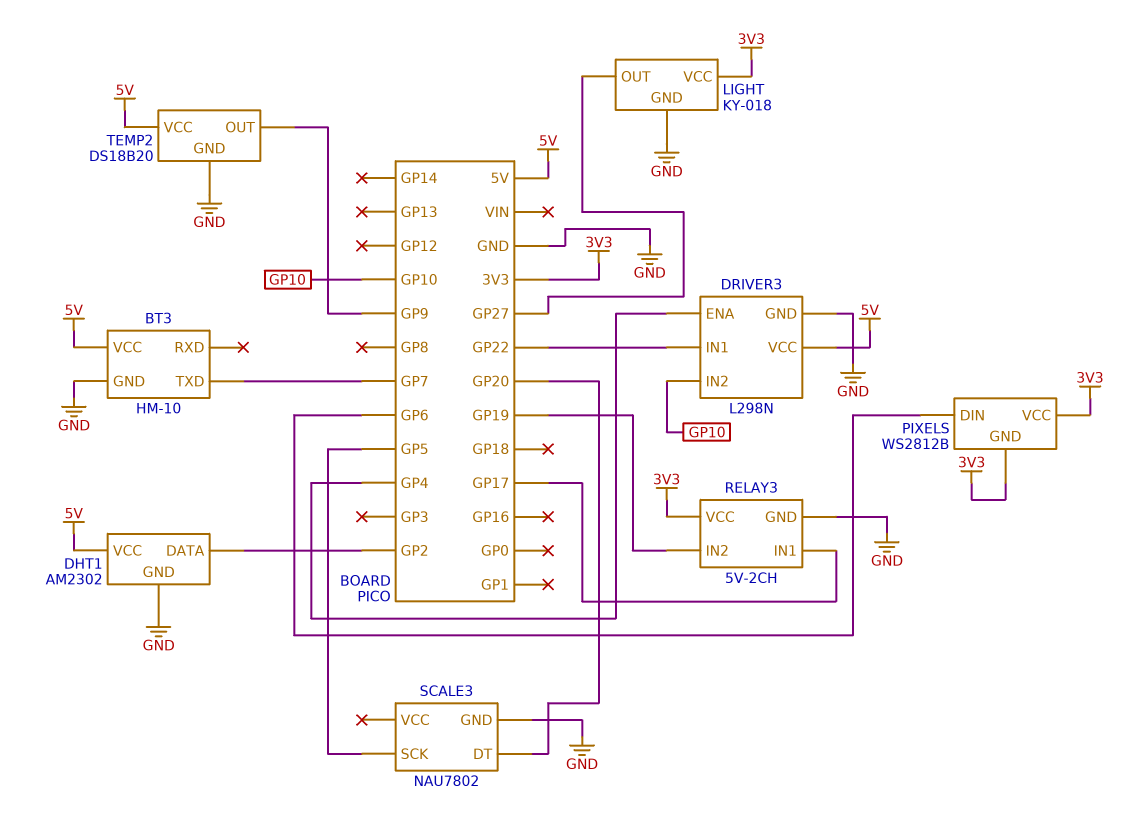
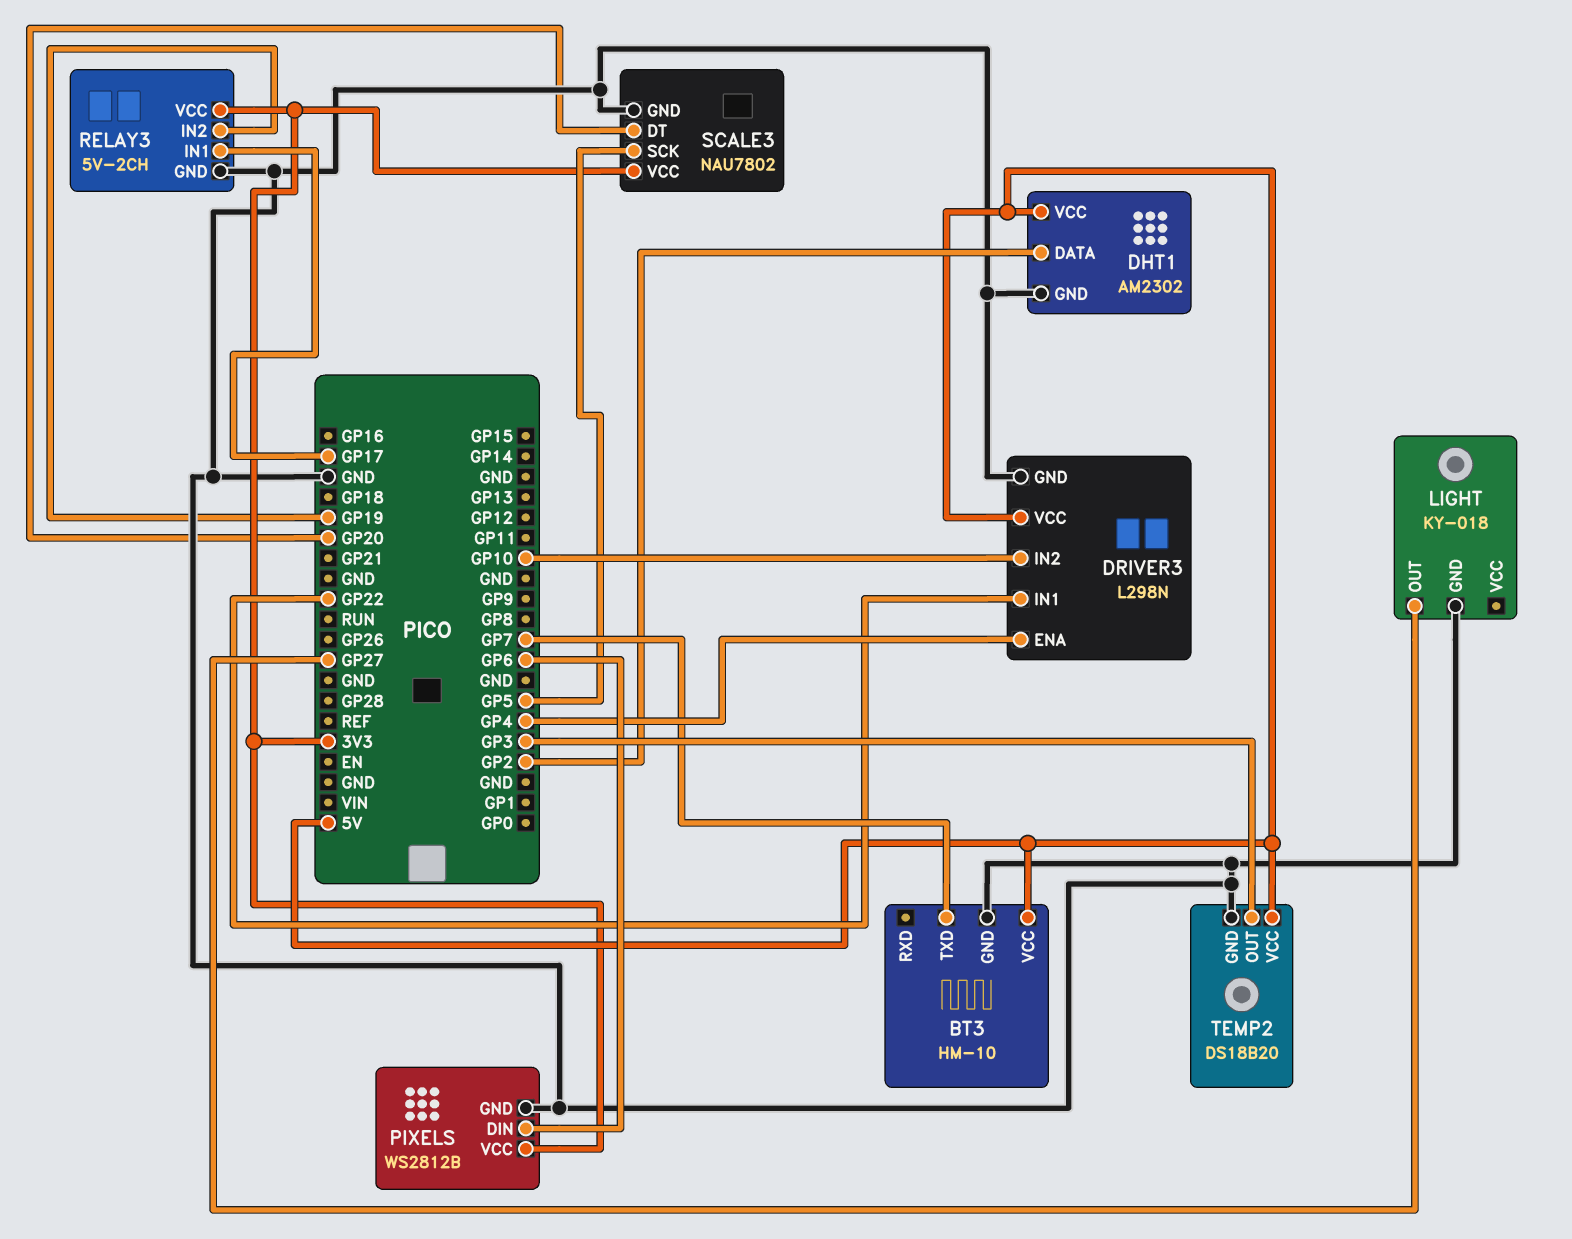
LIGHT pin VCC: 3V3 -> none
PIXELS pin GND: 3V3 -> GND
SCALE3 pin VCC: none -> 3V3
TEMP2 pin OUT: GP9 -> GP3

